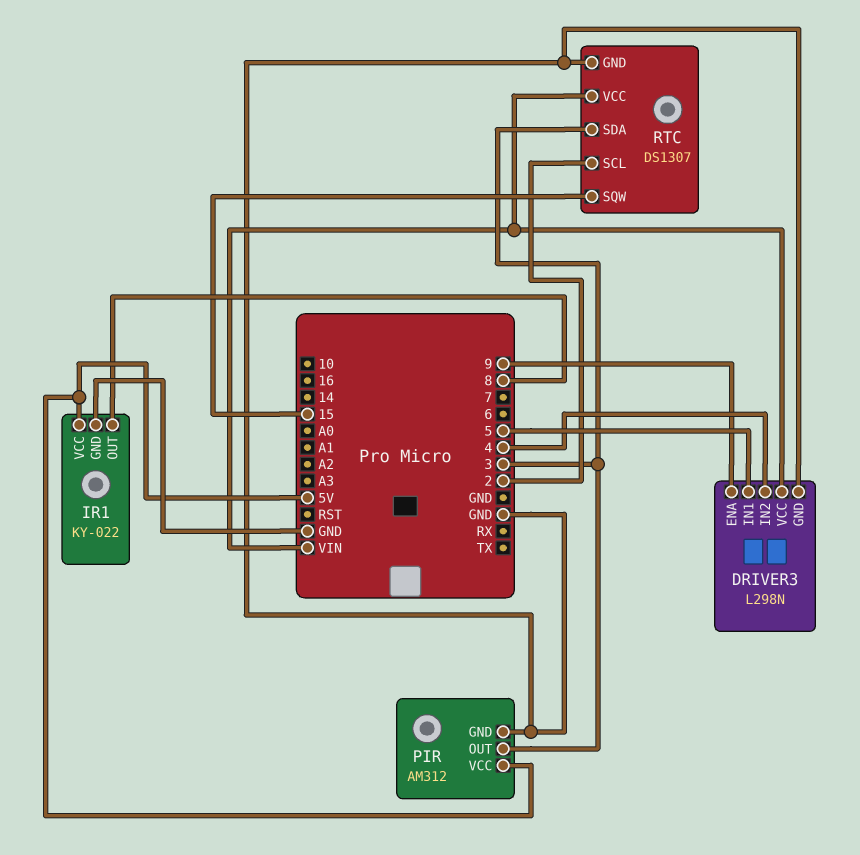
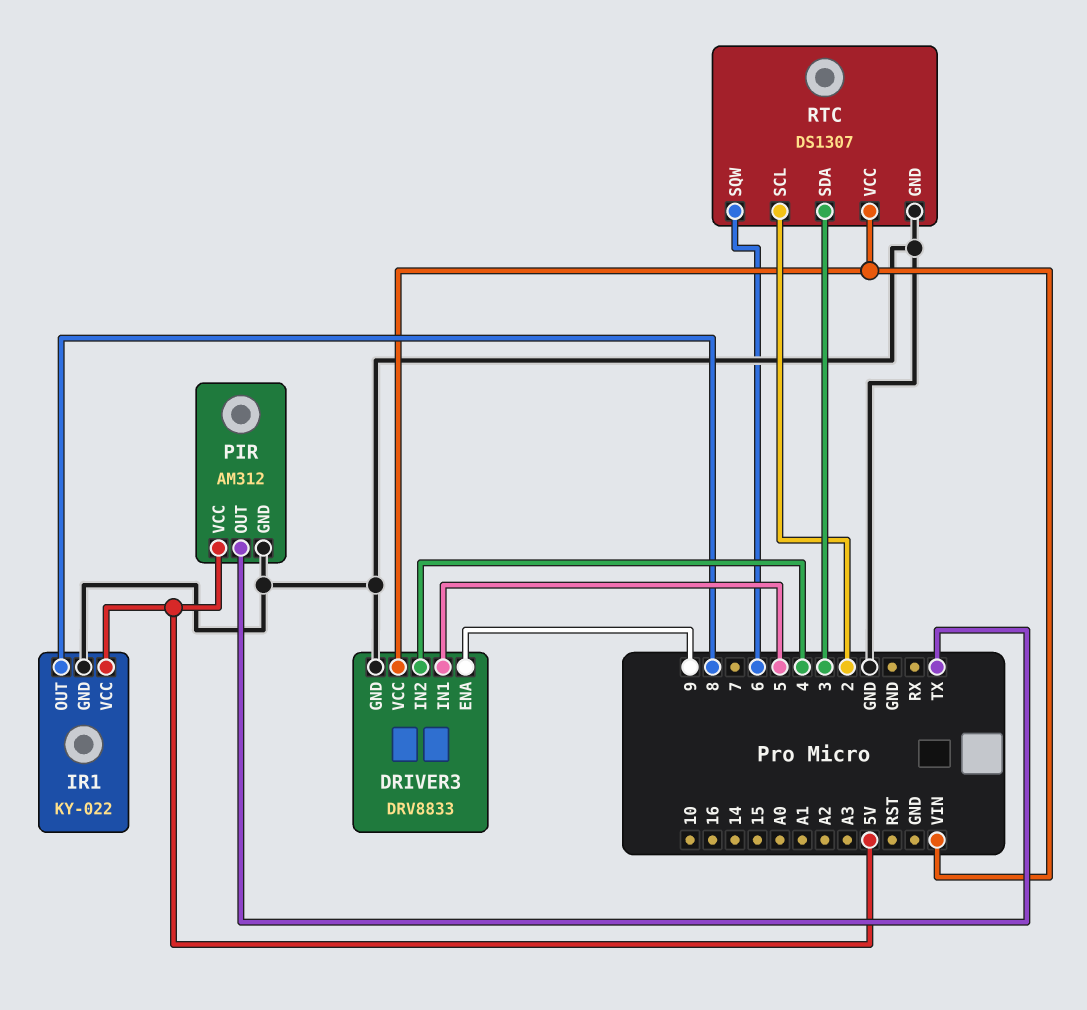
DRIVER3: L298N -> DRV8833
PIR pin OUT: 3 -> TX
RTC pin SQW: 15 -> 6

